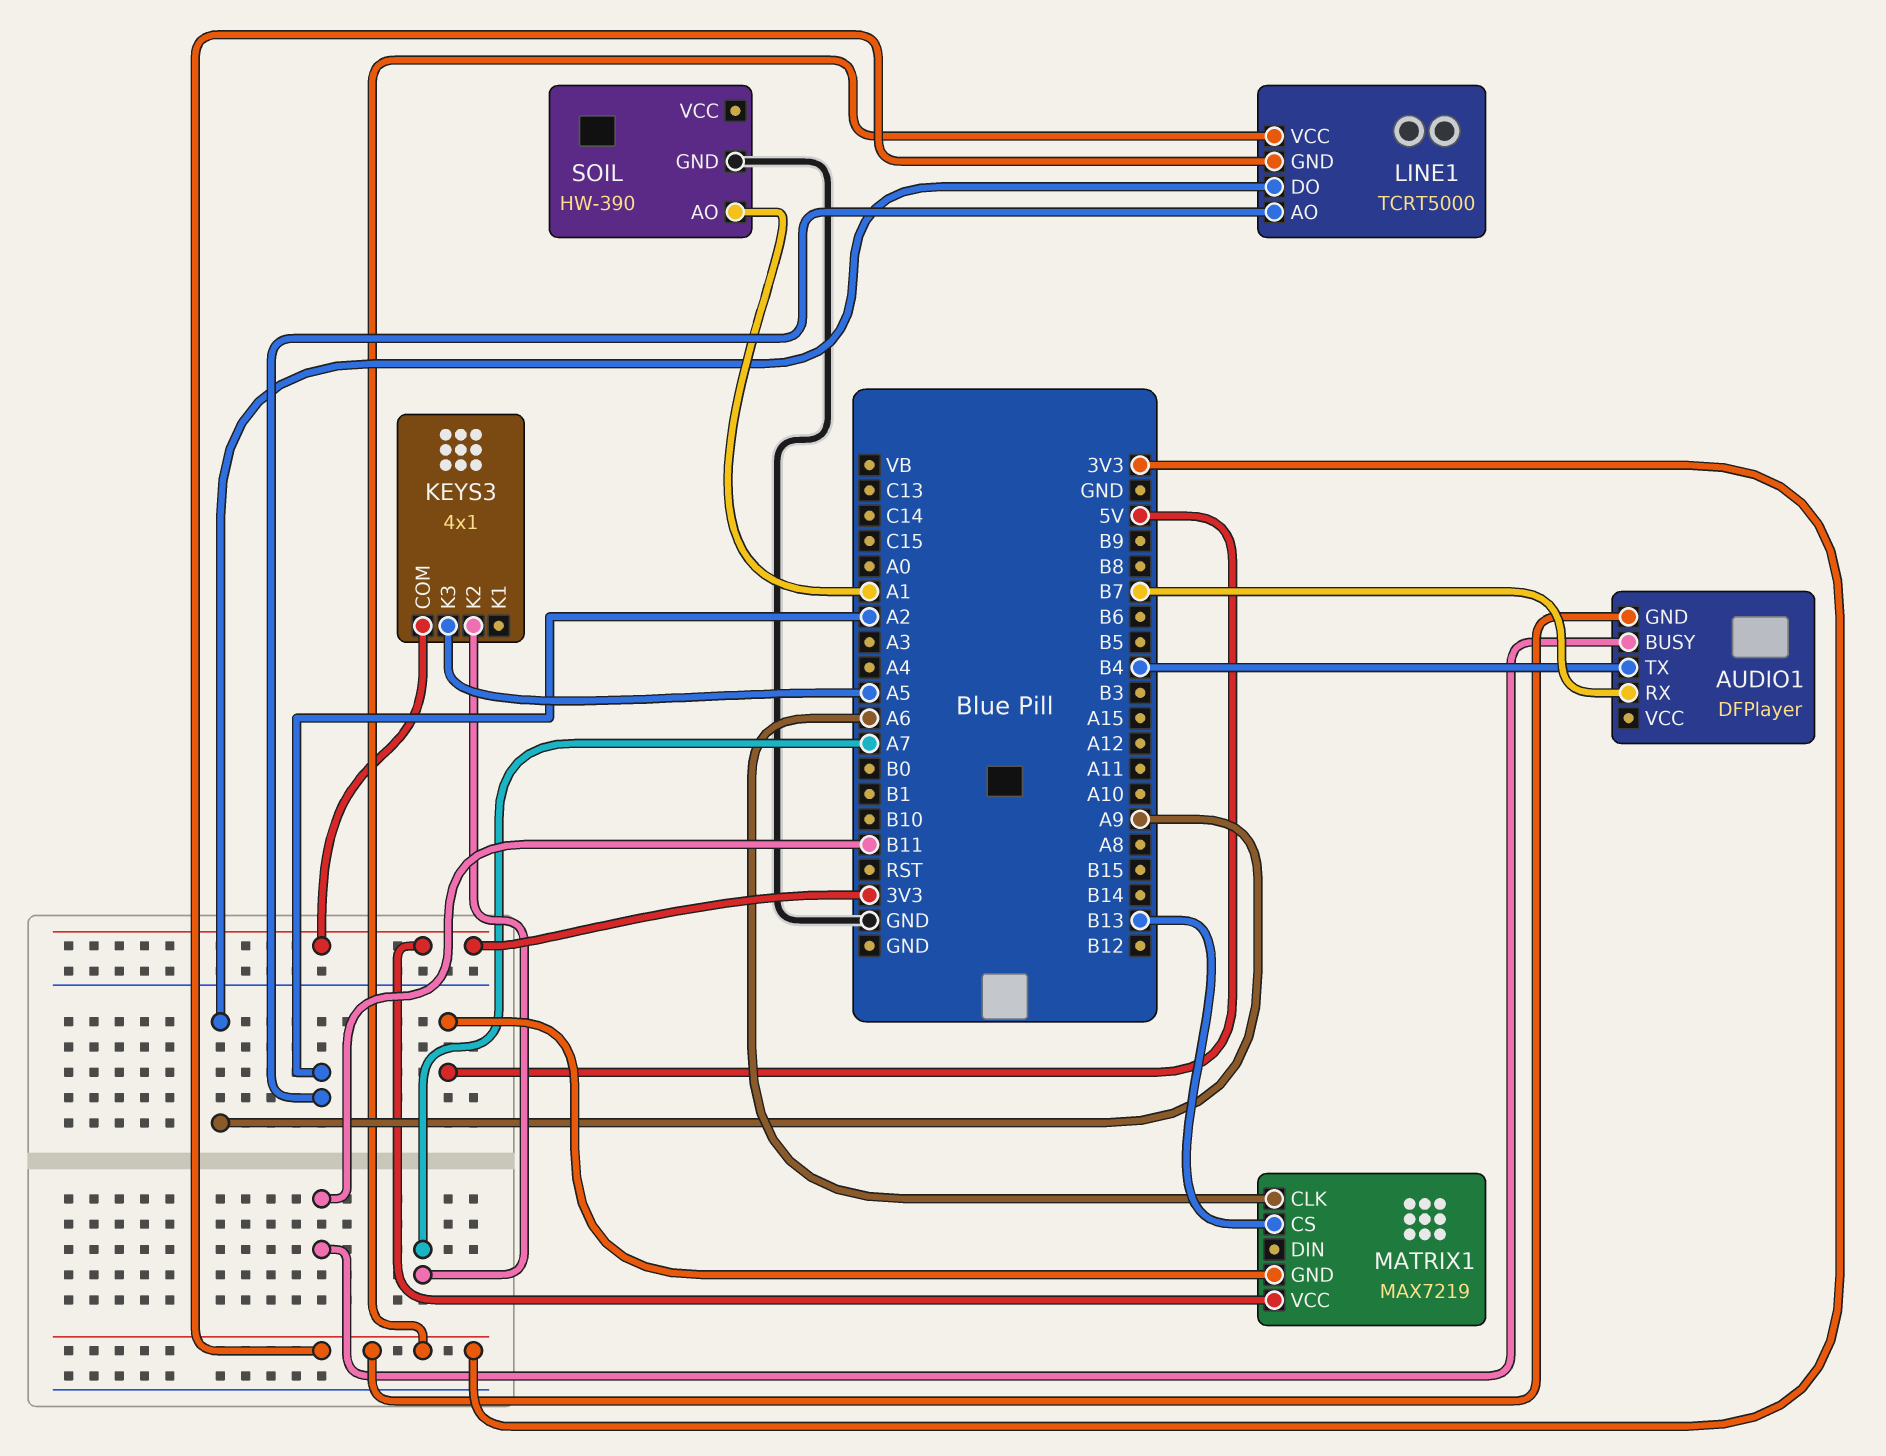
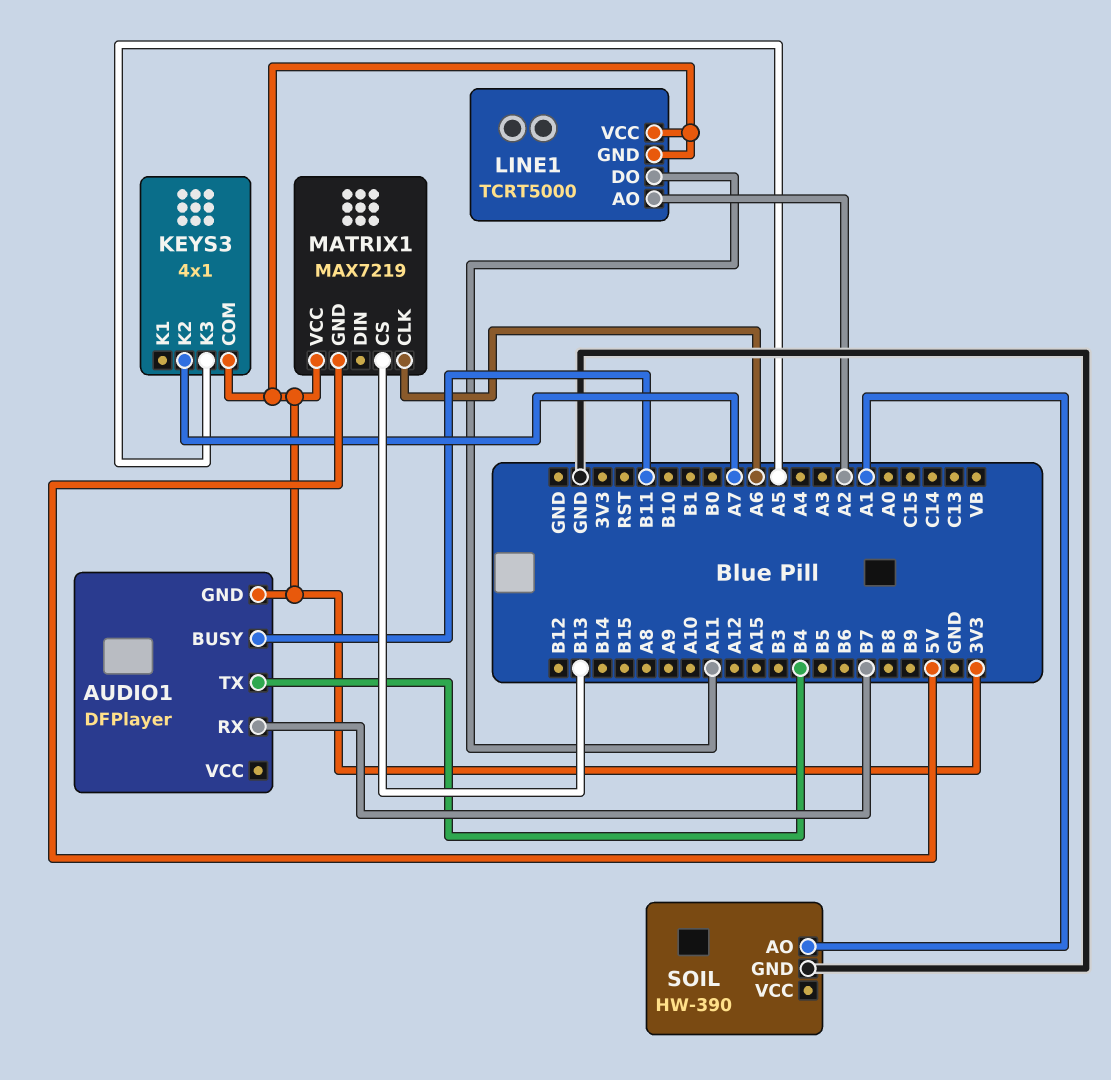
LINE1 pin DO: A9 -> A11

